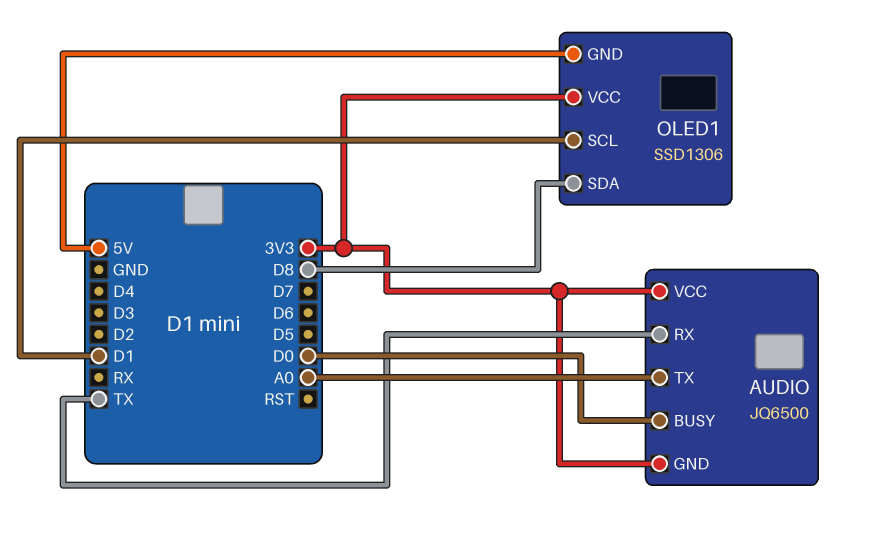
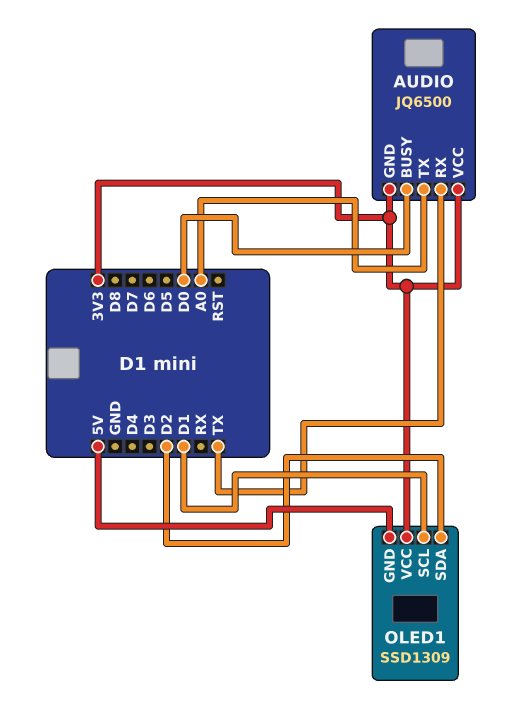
OLED1: SSD1306 -> SSD1309
OLED1 pin SDA: D8 -> D2

